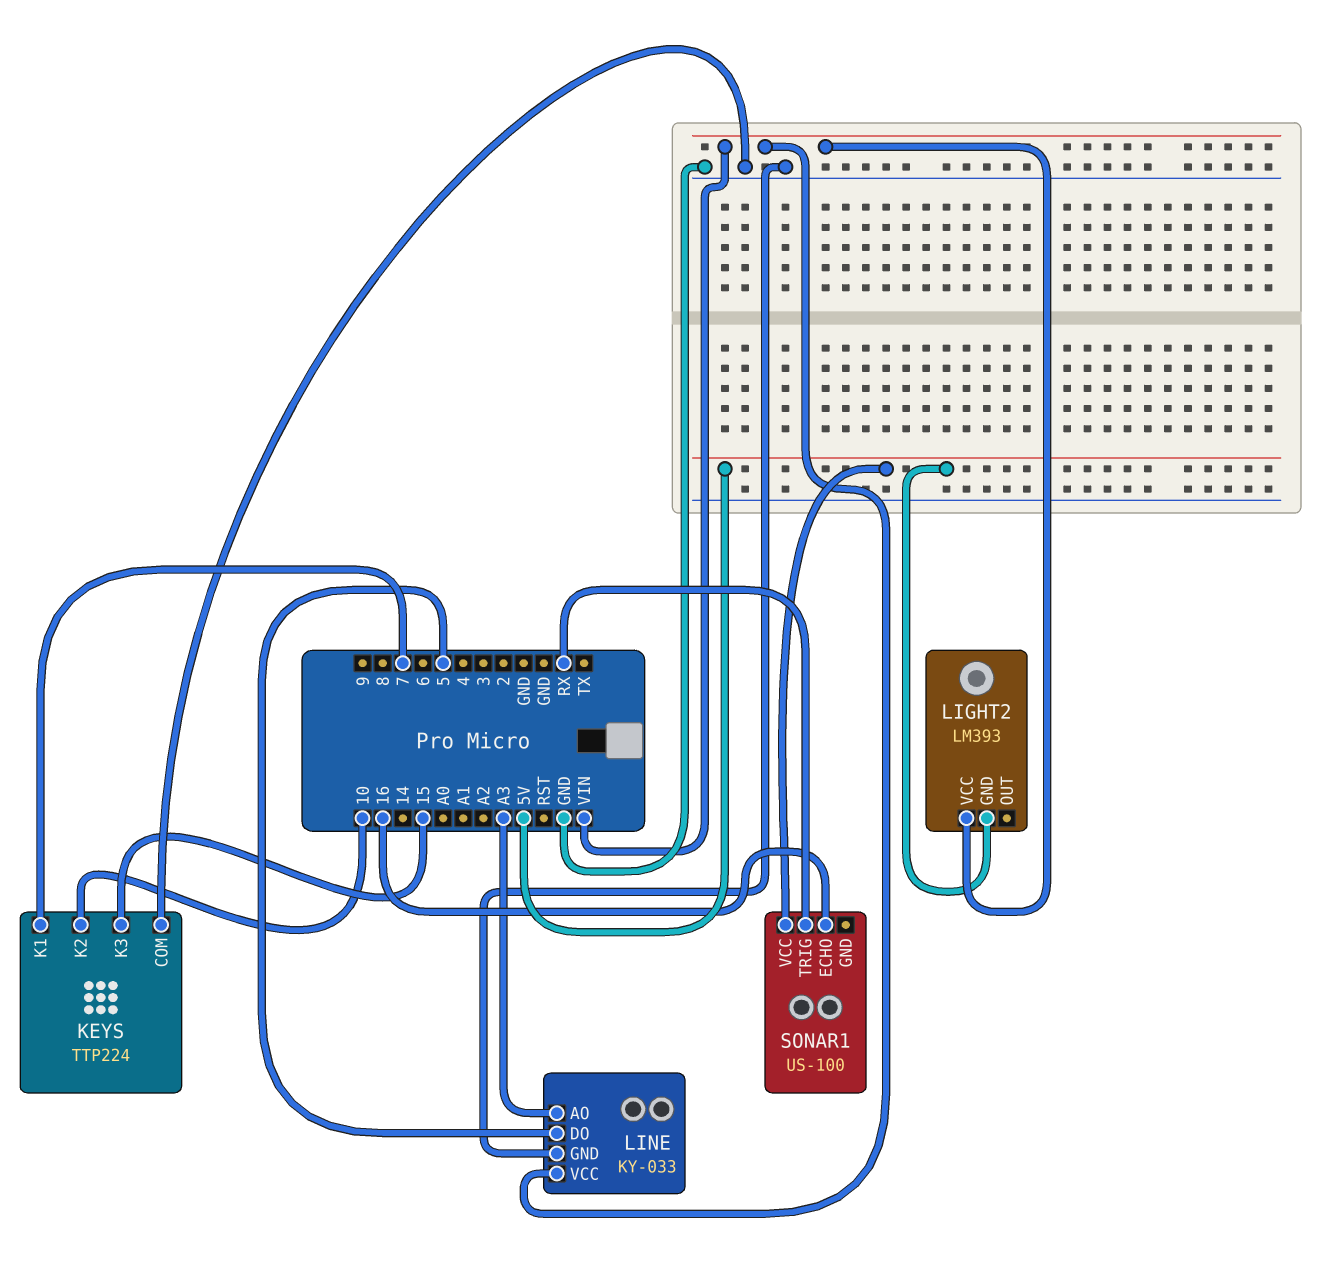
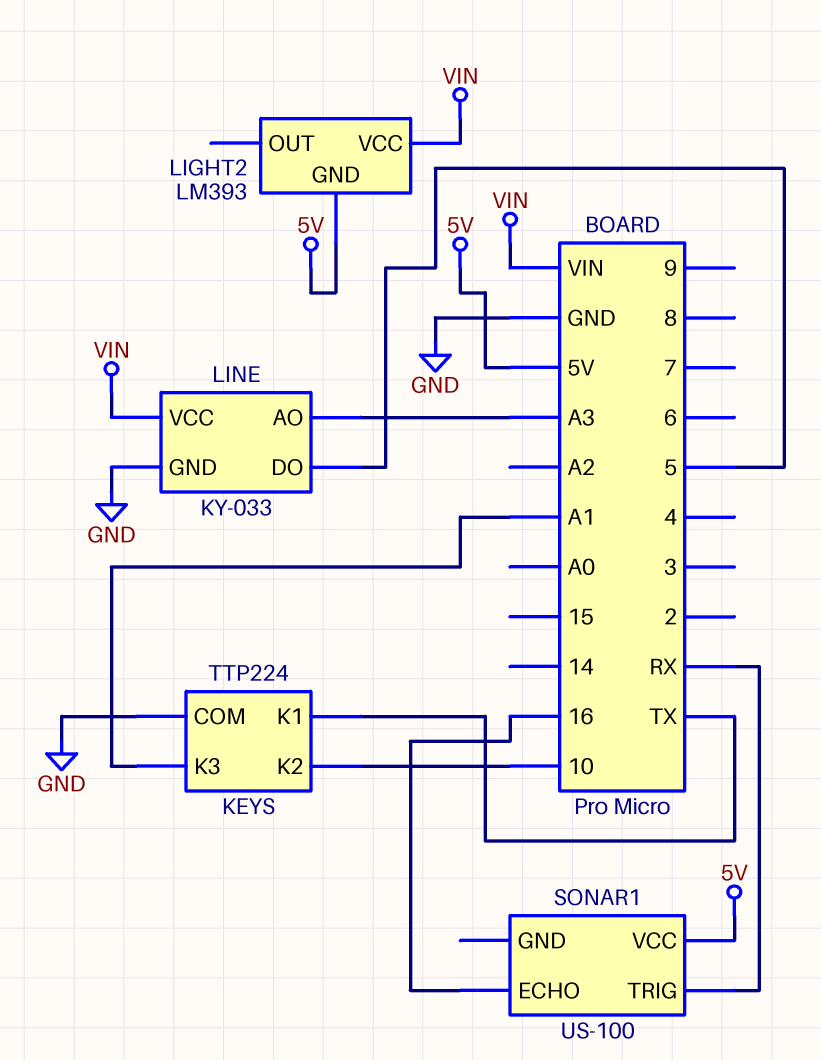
KEYS pin K1: 7 -> TX
KEYS pin K3: 15 -> A1

